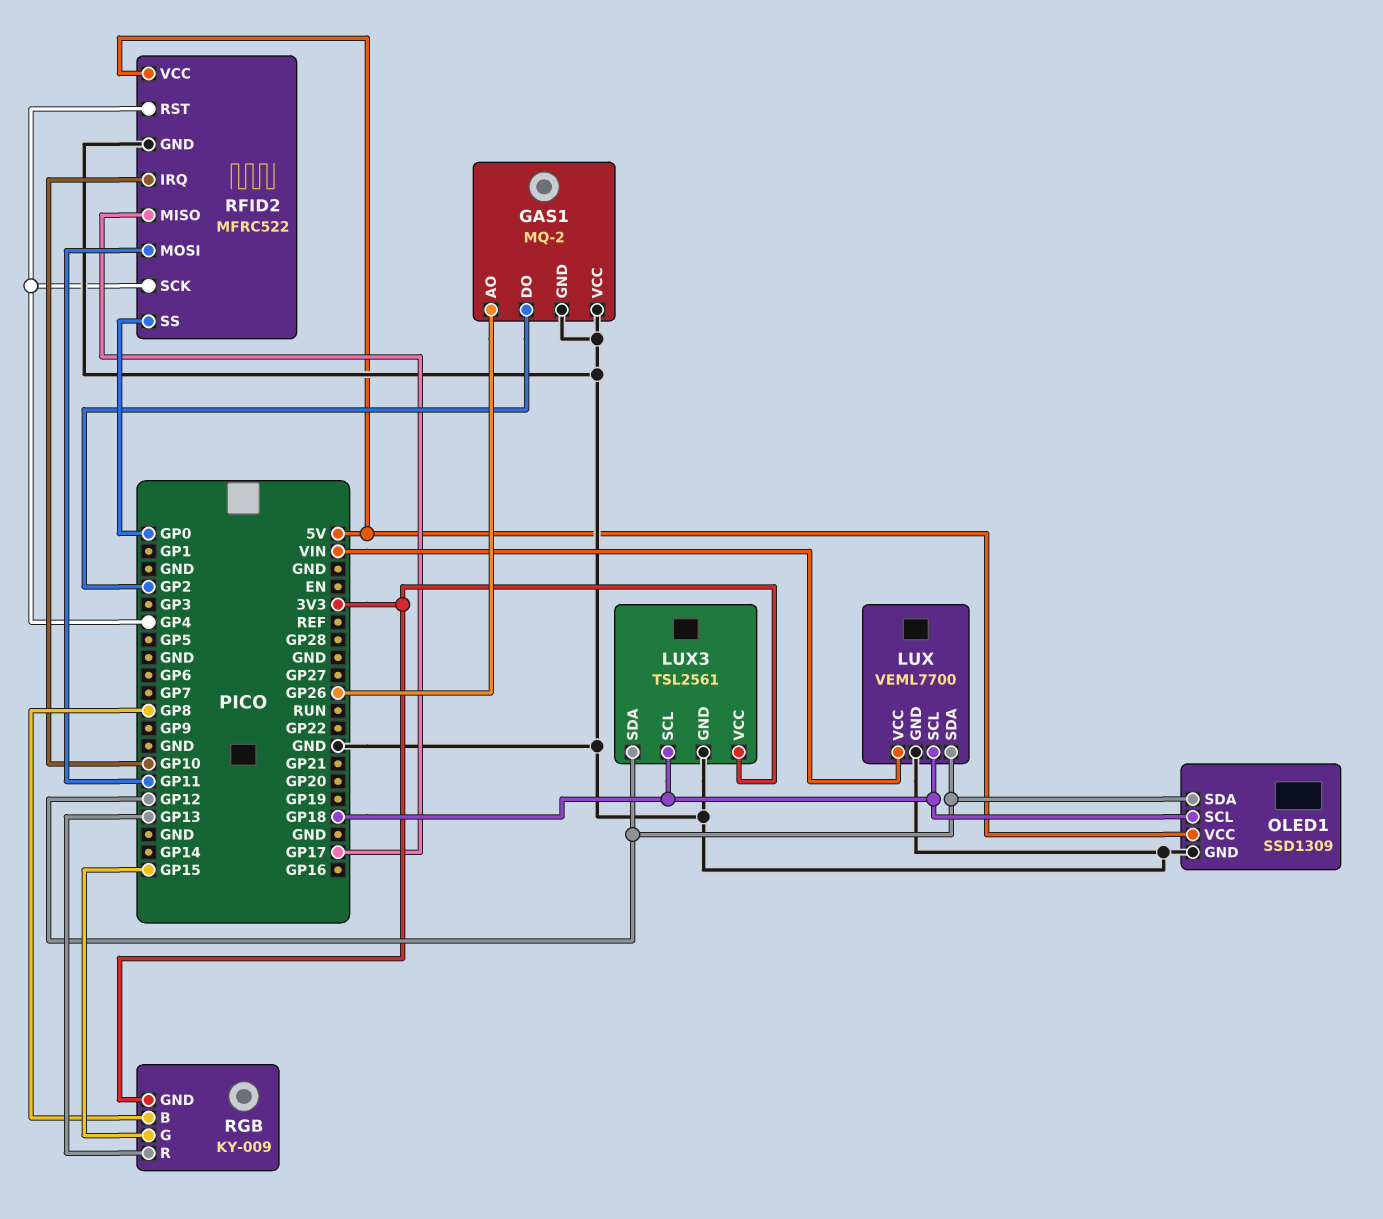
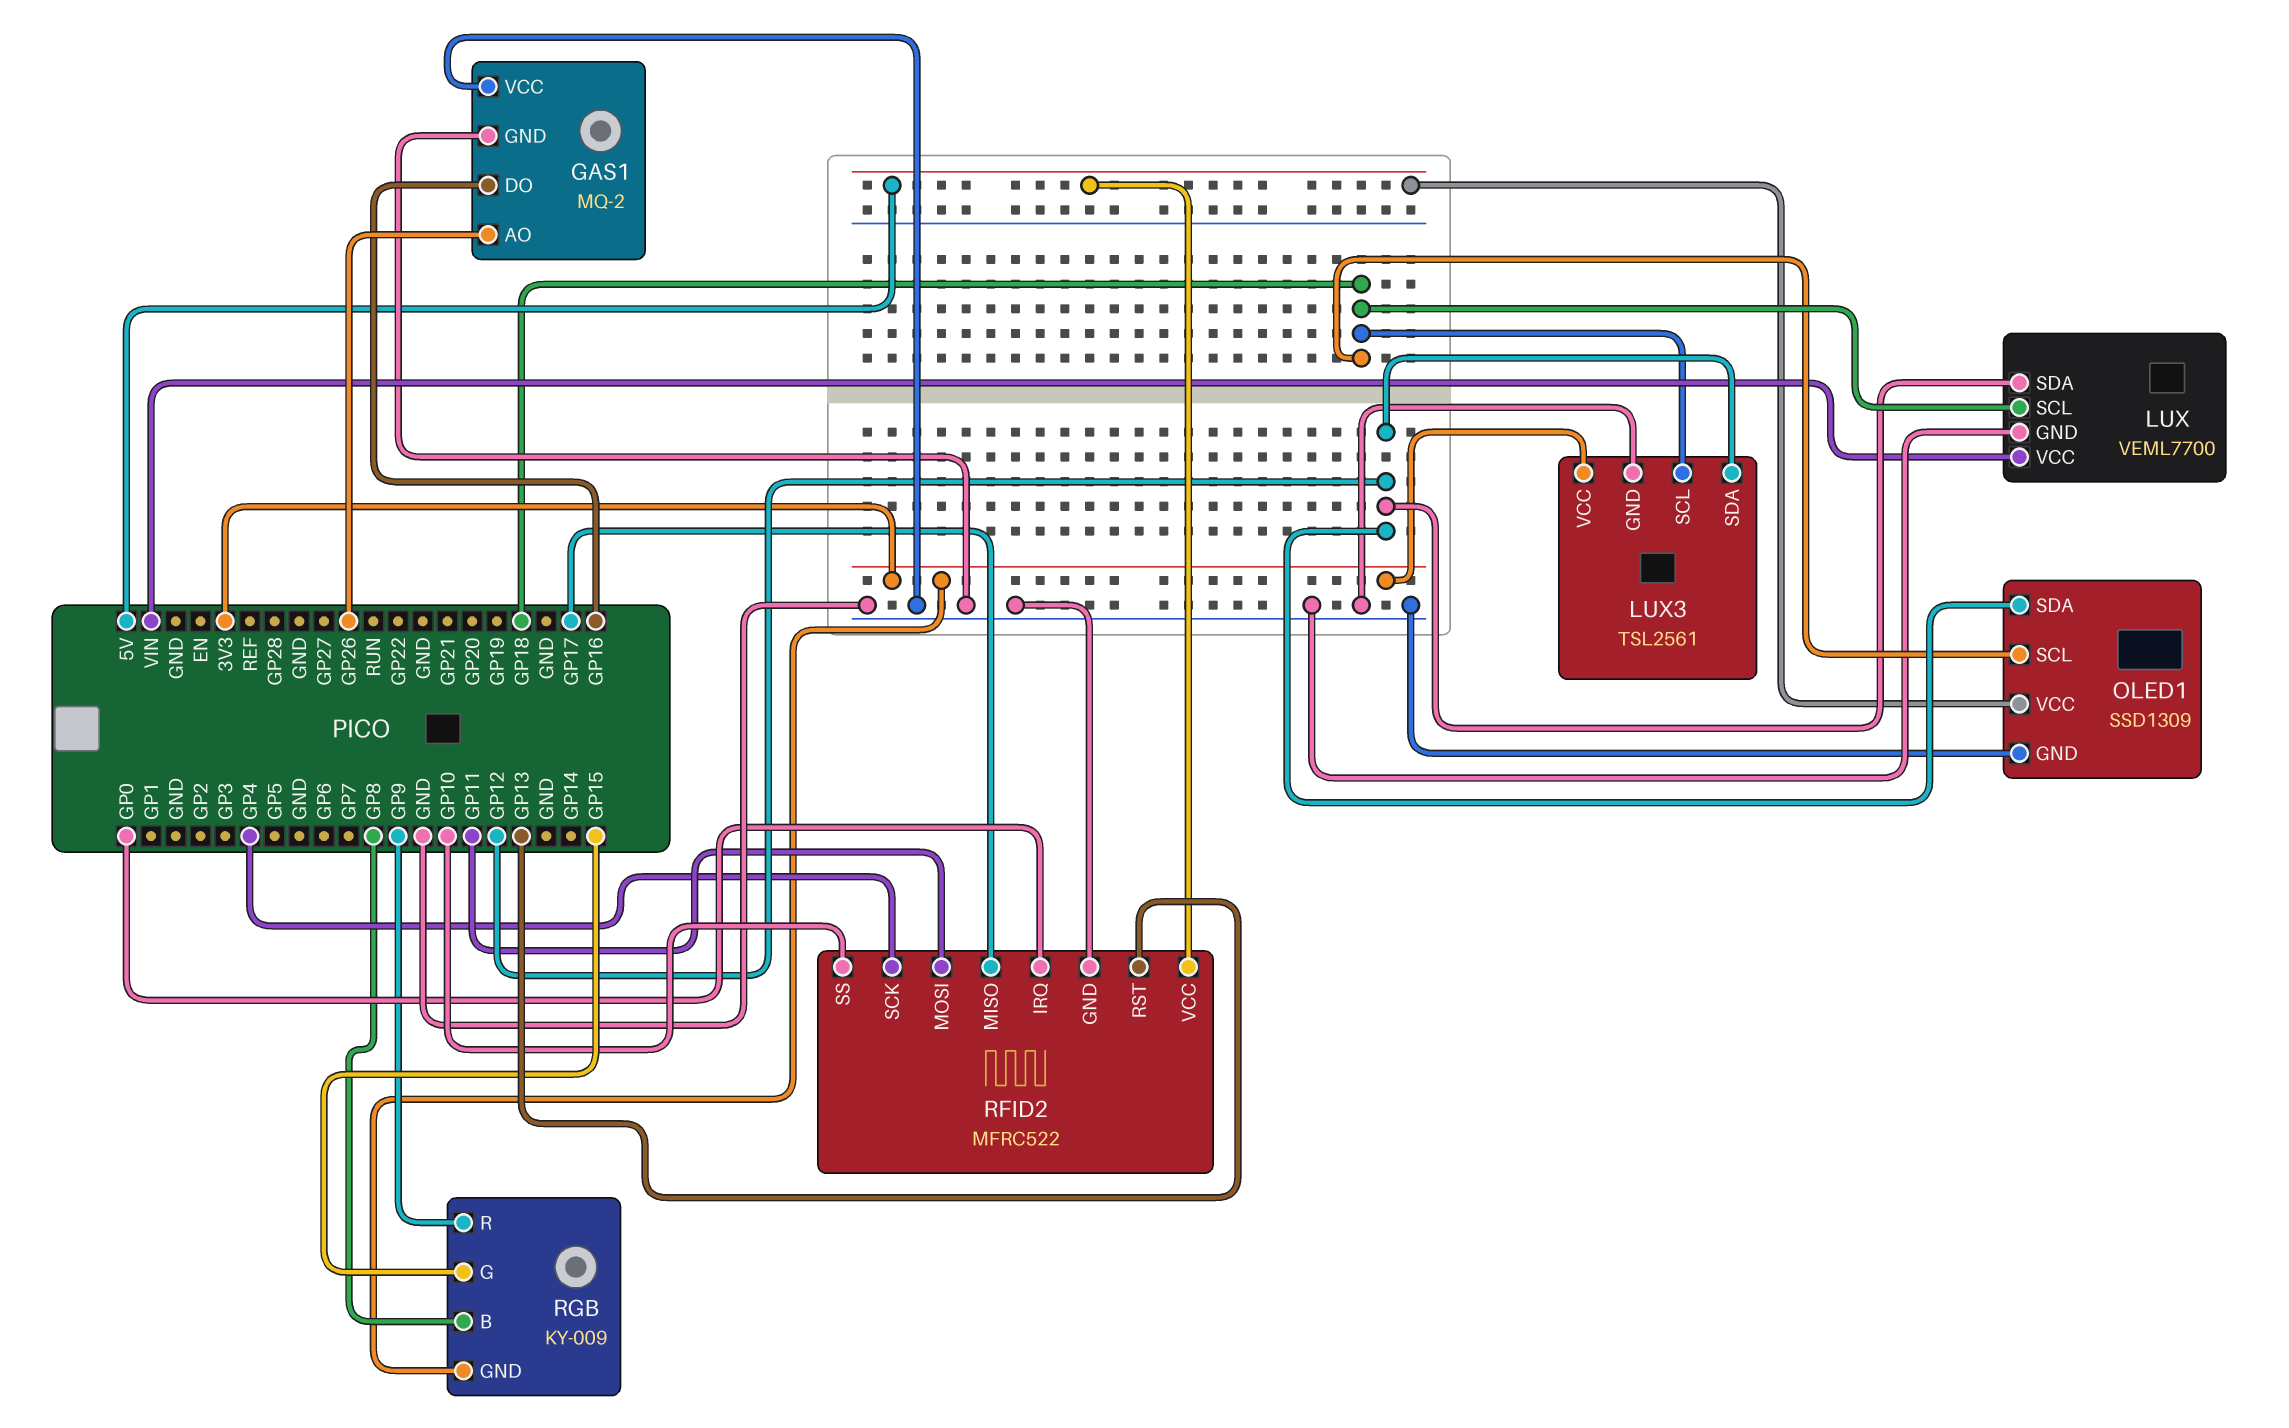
GAS1 pin DO: GP2 -> GP16
RFID2 pin IRQ: GP10 -> GP0
RFID2 pin RST: GP4 -> GP13
RFID2 pin SS: GP0 -> GP10
RGB pin R: GP13 -> GP9

